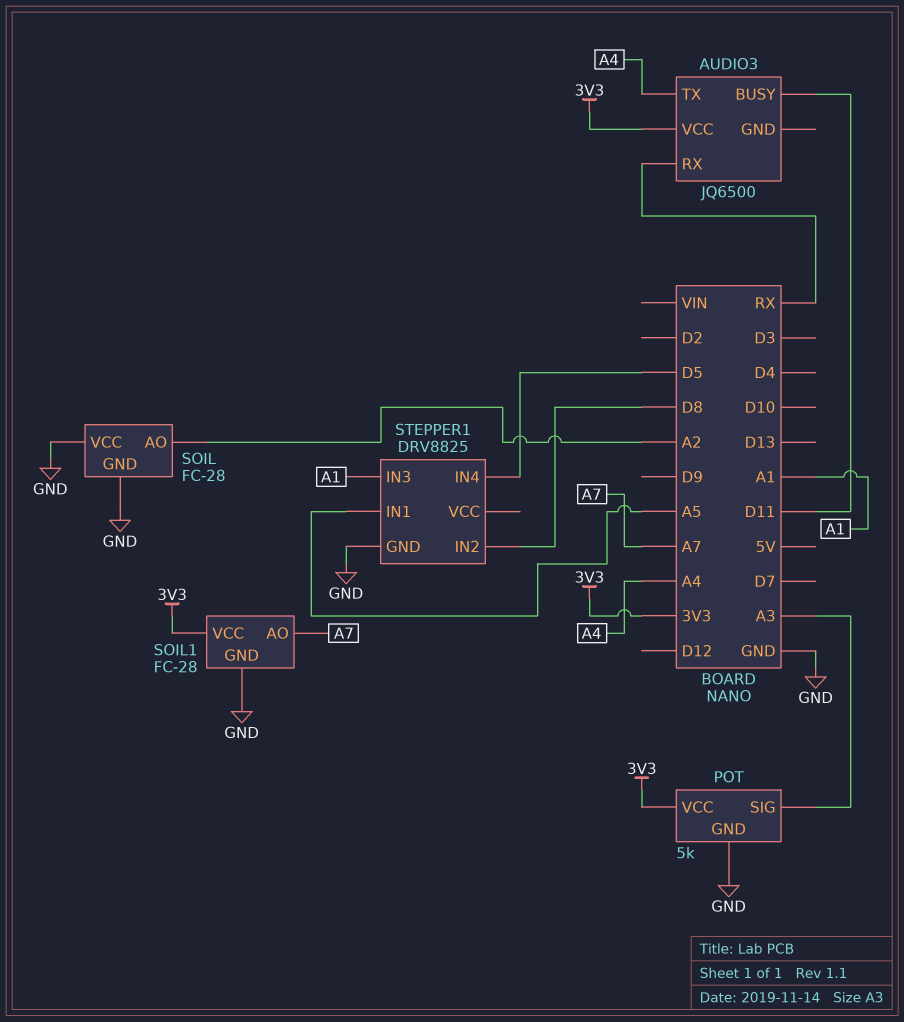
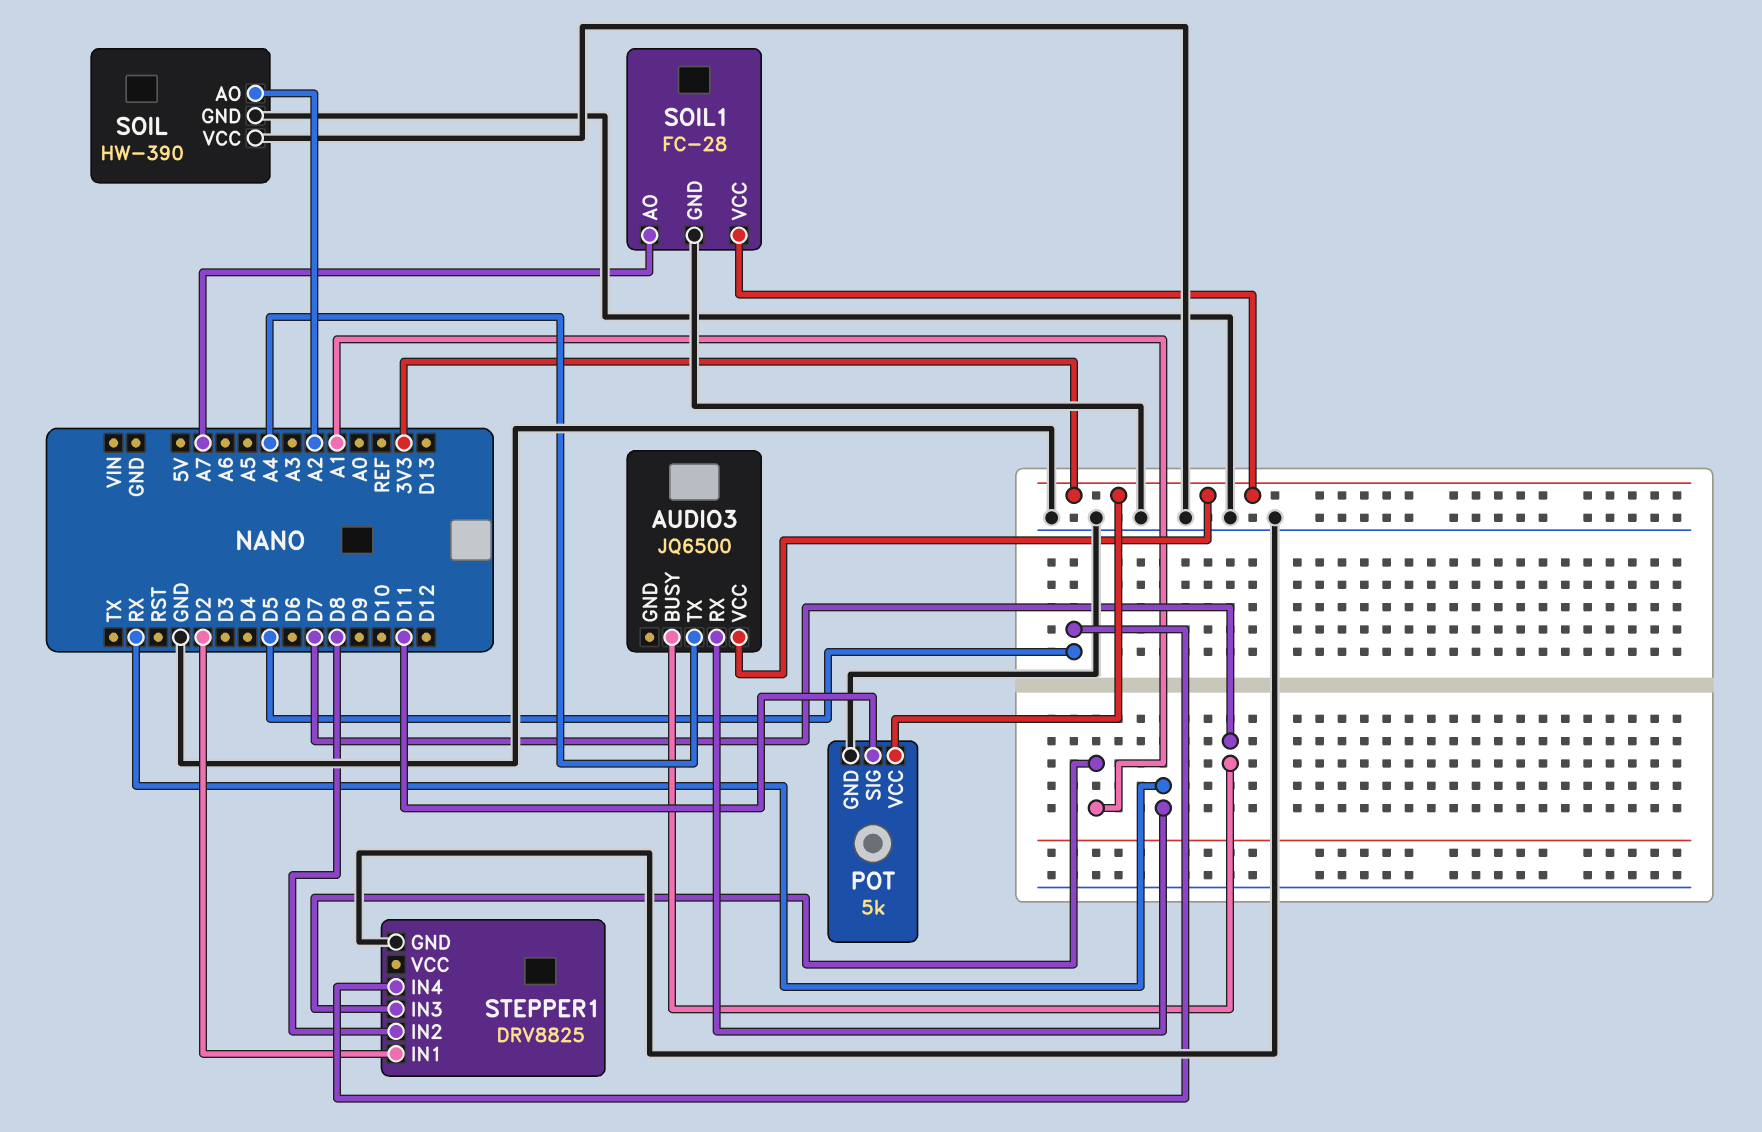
AUDIO3 pin BUSY: D11 -> D7
POT pin SIG: A3 -> D11
SOIL: FC-28 -> HW-390
STEPPER1 pin IN1: A5 -> D2

